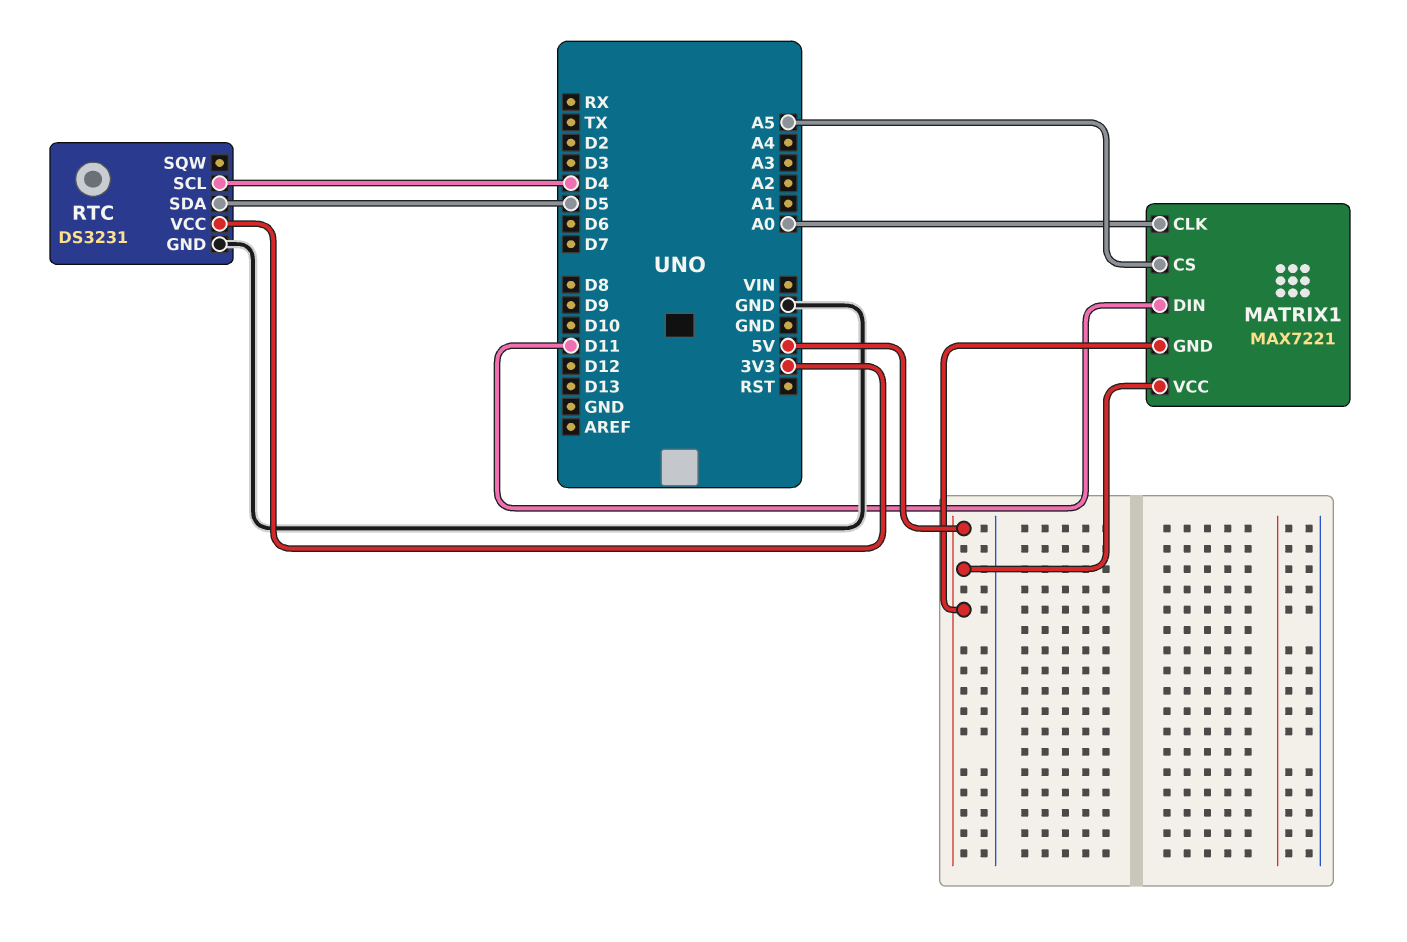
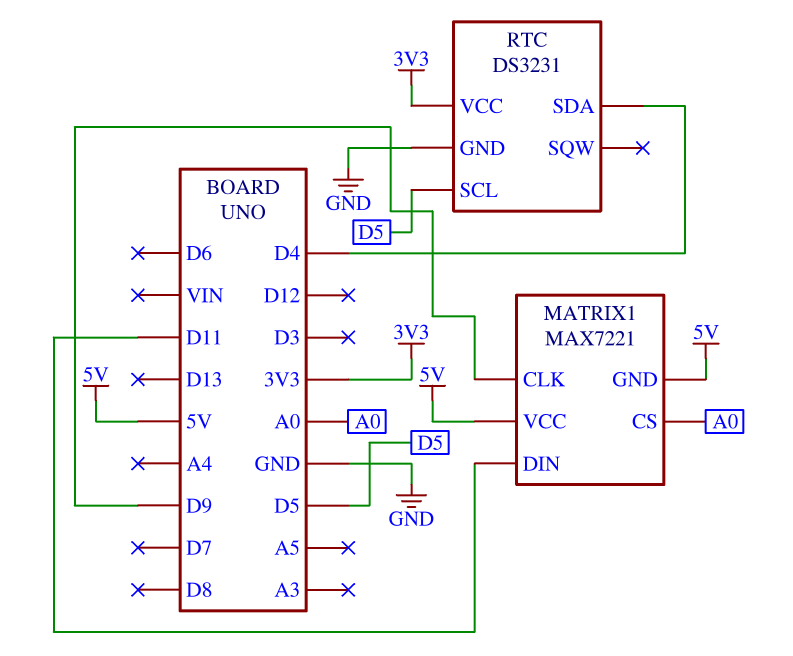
MATRIX1 pin CLK: A0 -> D9
MATRIX1 pin CS: A5 -> A0
RTC pin SCL: D4 -> D5
RTC pin SDA: D5 -> D4

